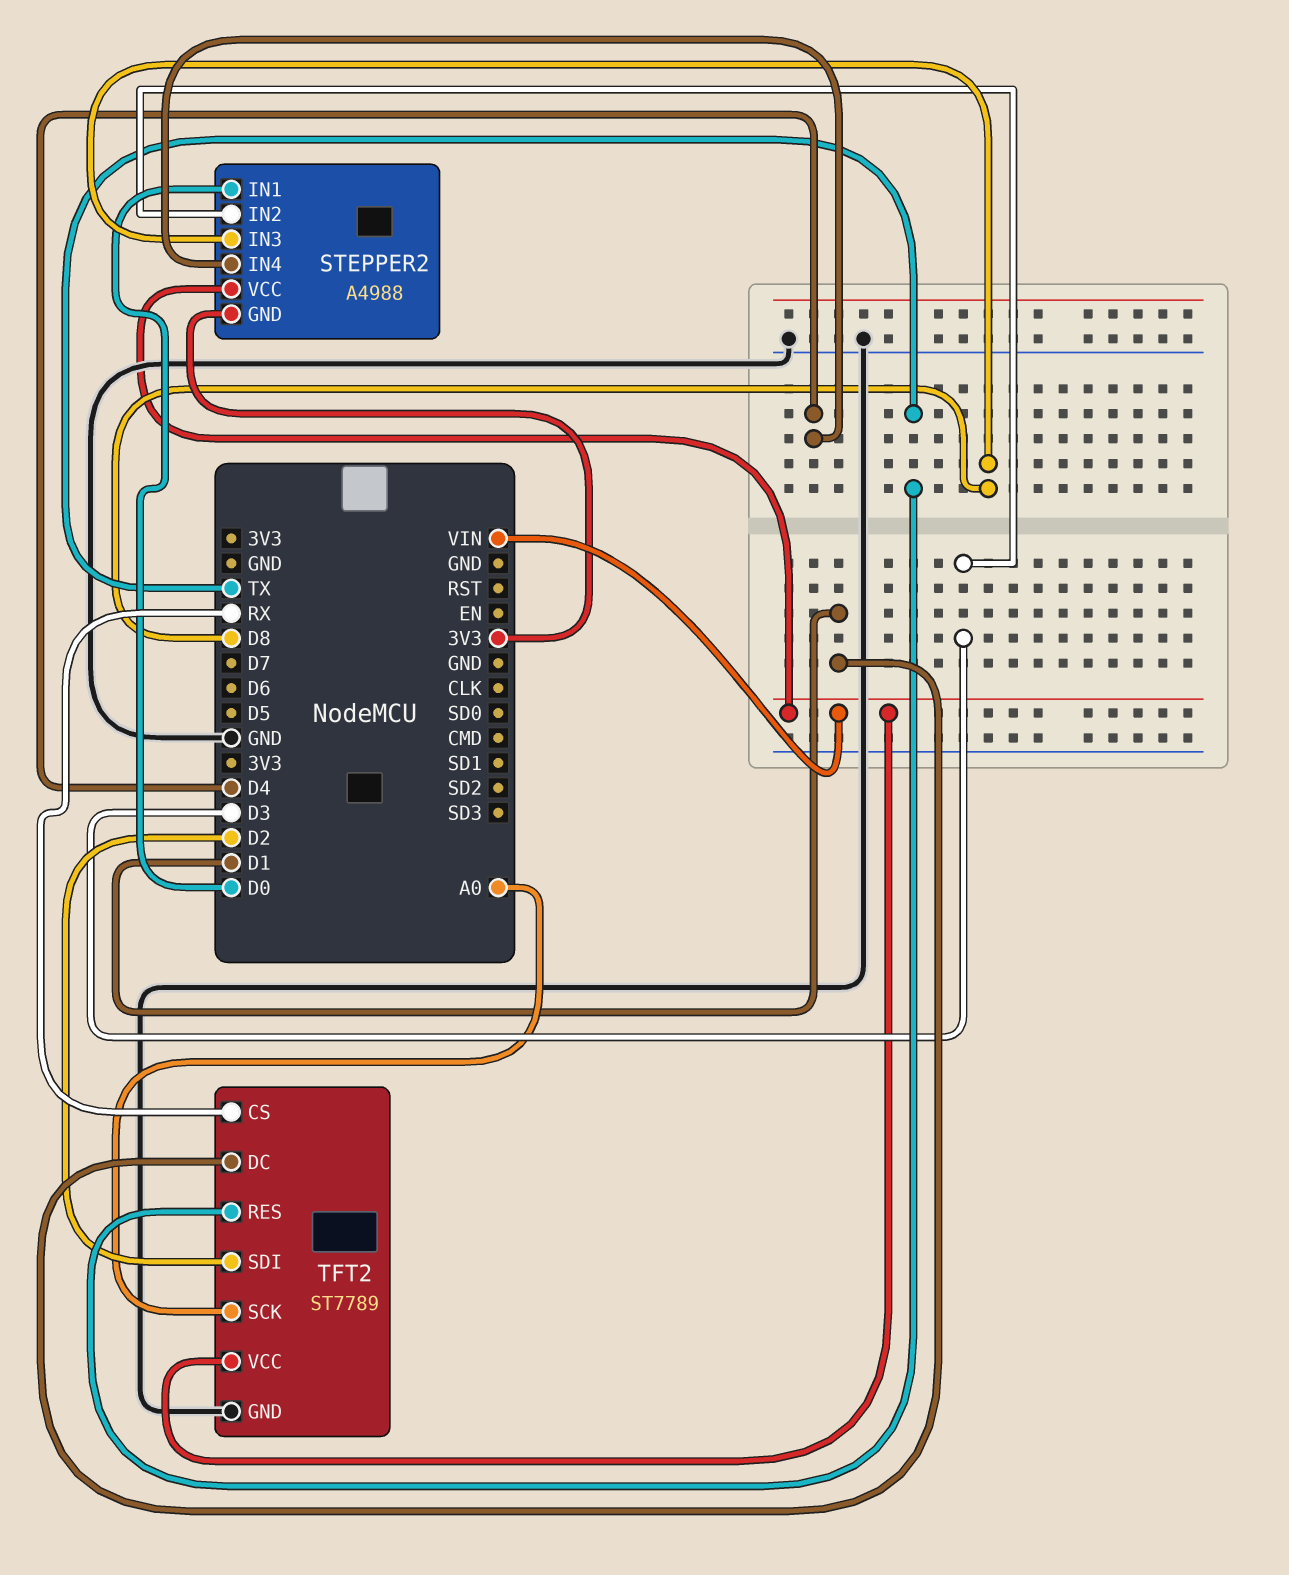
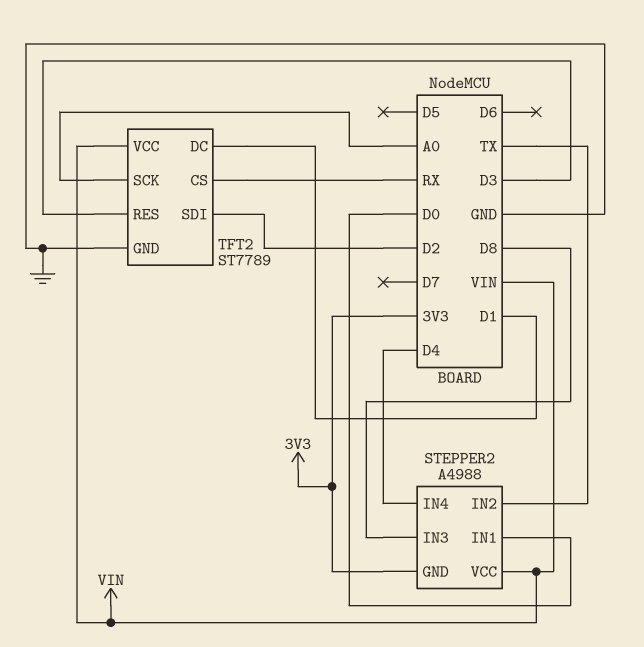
STEPPER2 pin IN2: D3 -> TX
TFT2 pin RES: TX -> D3

